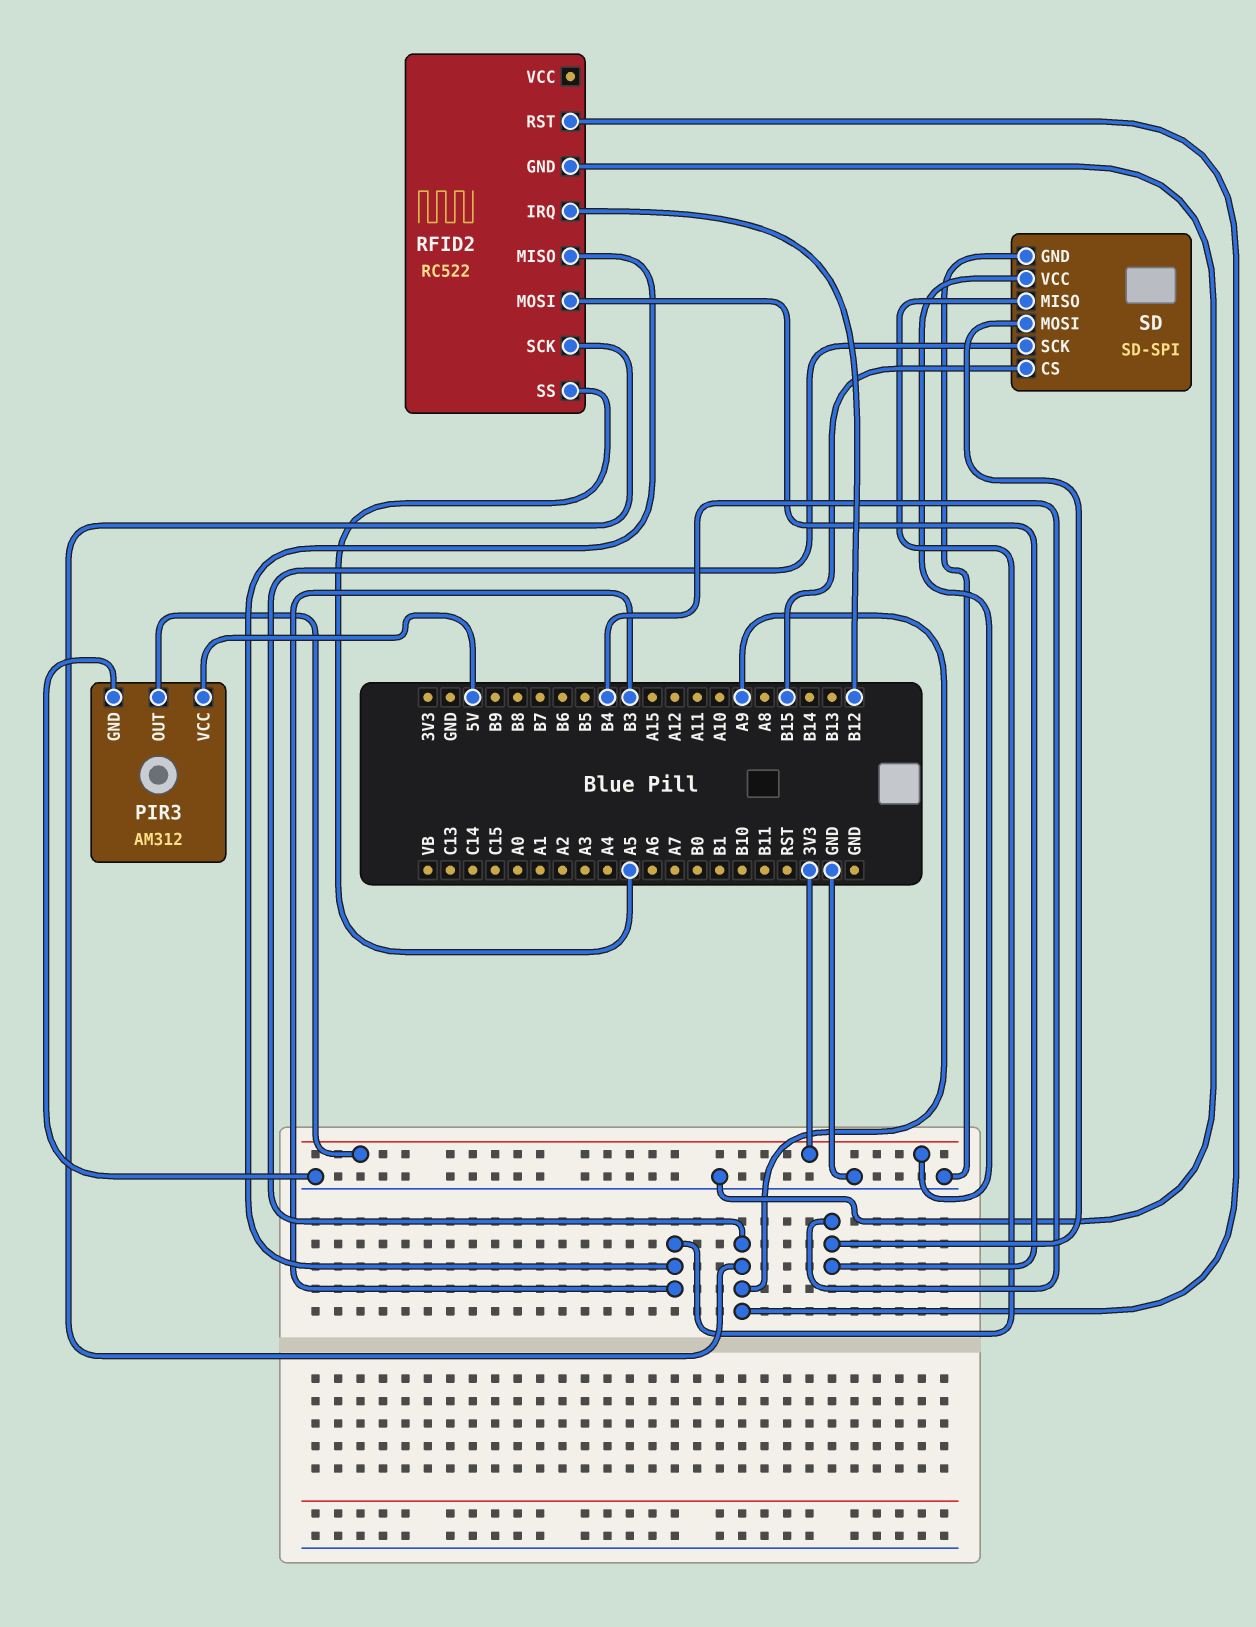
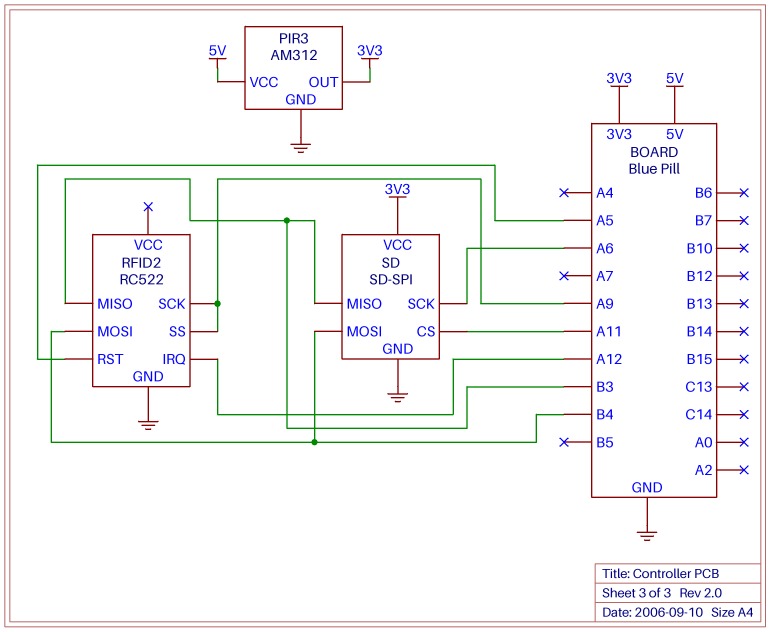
RFID2 pin IRQ: B12 -> A12
RFID2 pin RST: A9 -> A5
RFID2 pin SS: A5 -> A9
SD pin CS: B15 -> A11
SD pin SCK: A9 -> A6

